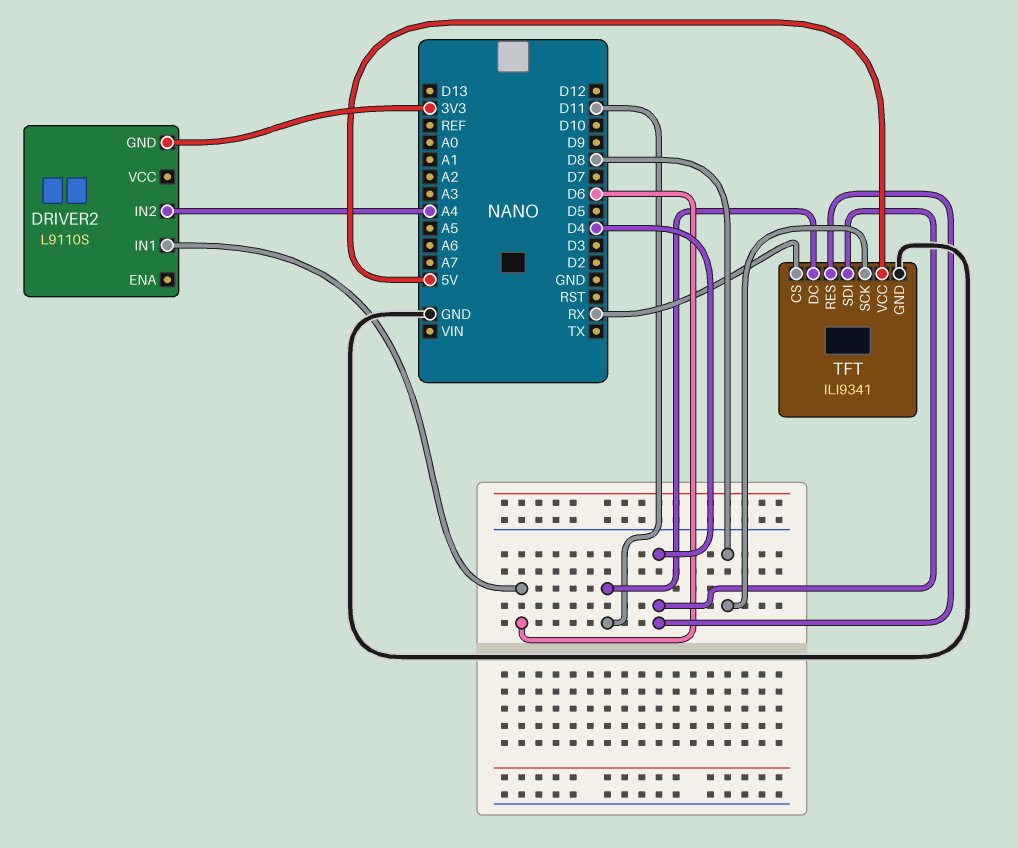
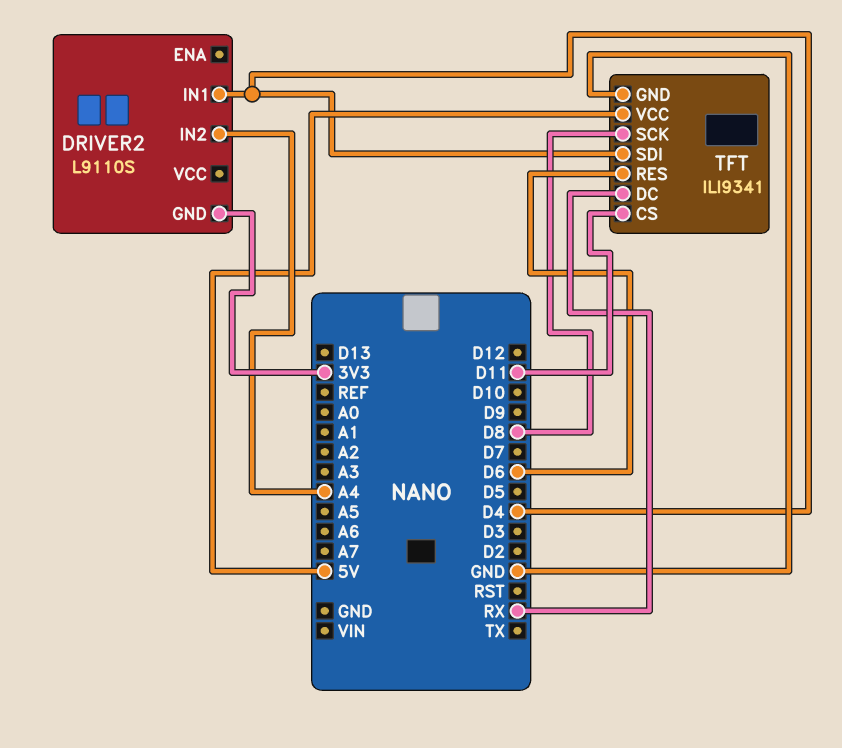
DRIVER2 pin IN1: D6 -> D4
TFT pin CS: RX -> D11
TFT pin DC: D11 -> RX
TFT pin RES: D4 -> D6

